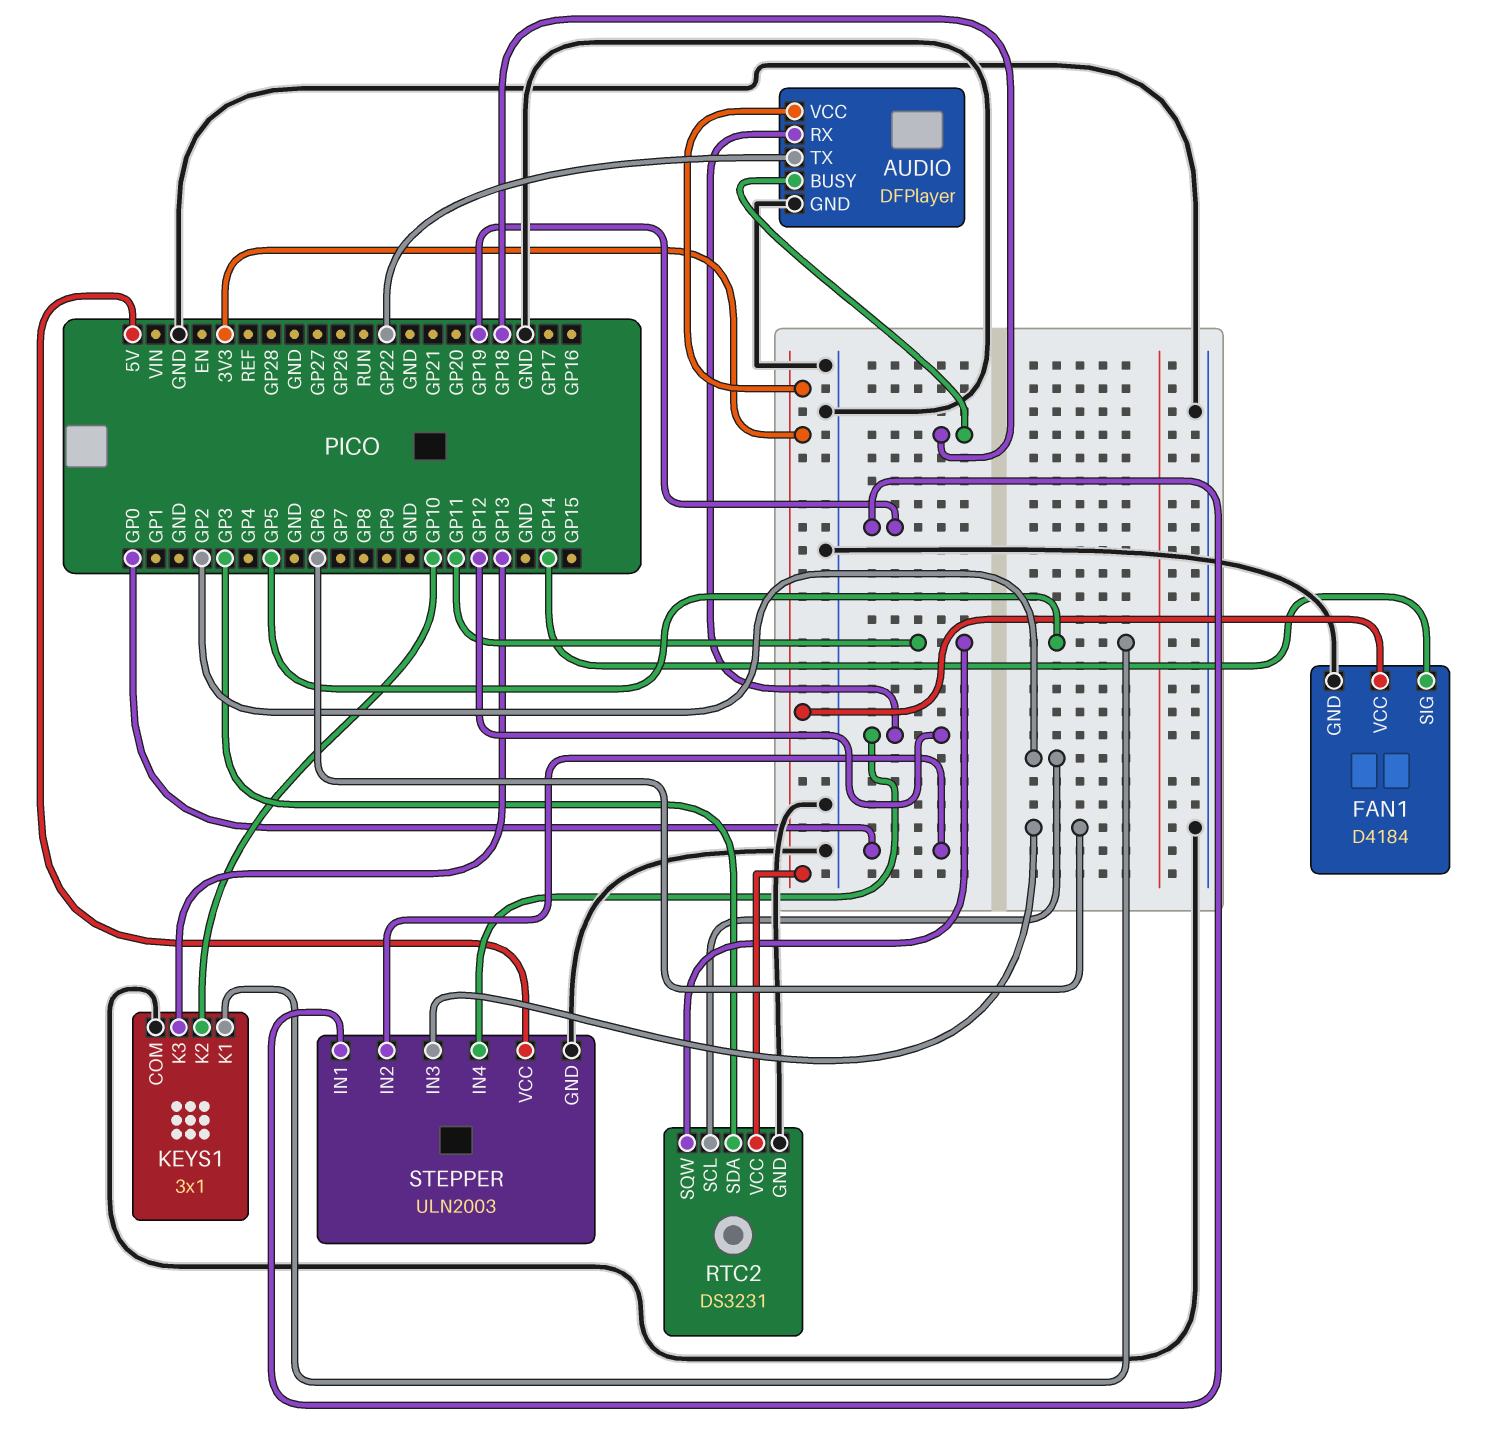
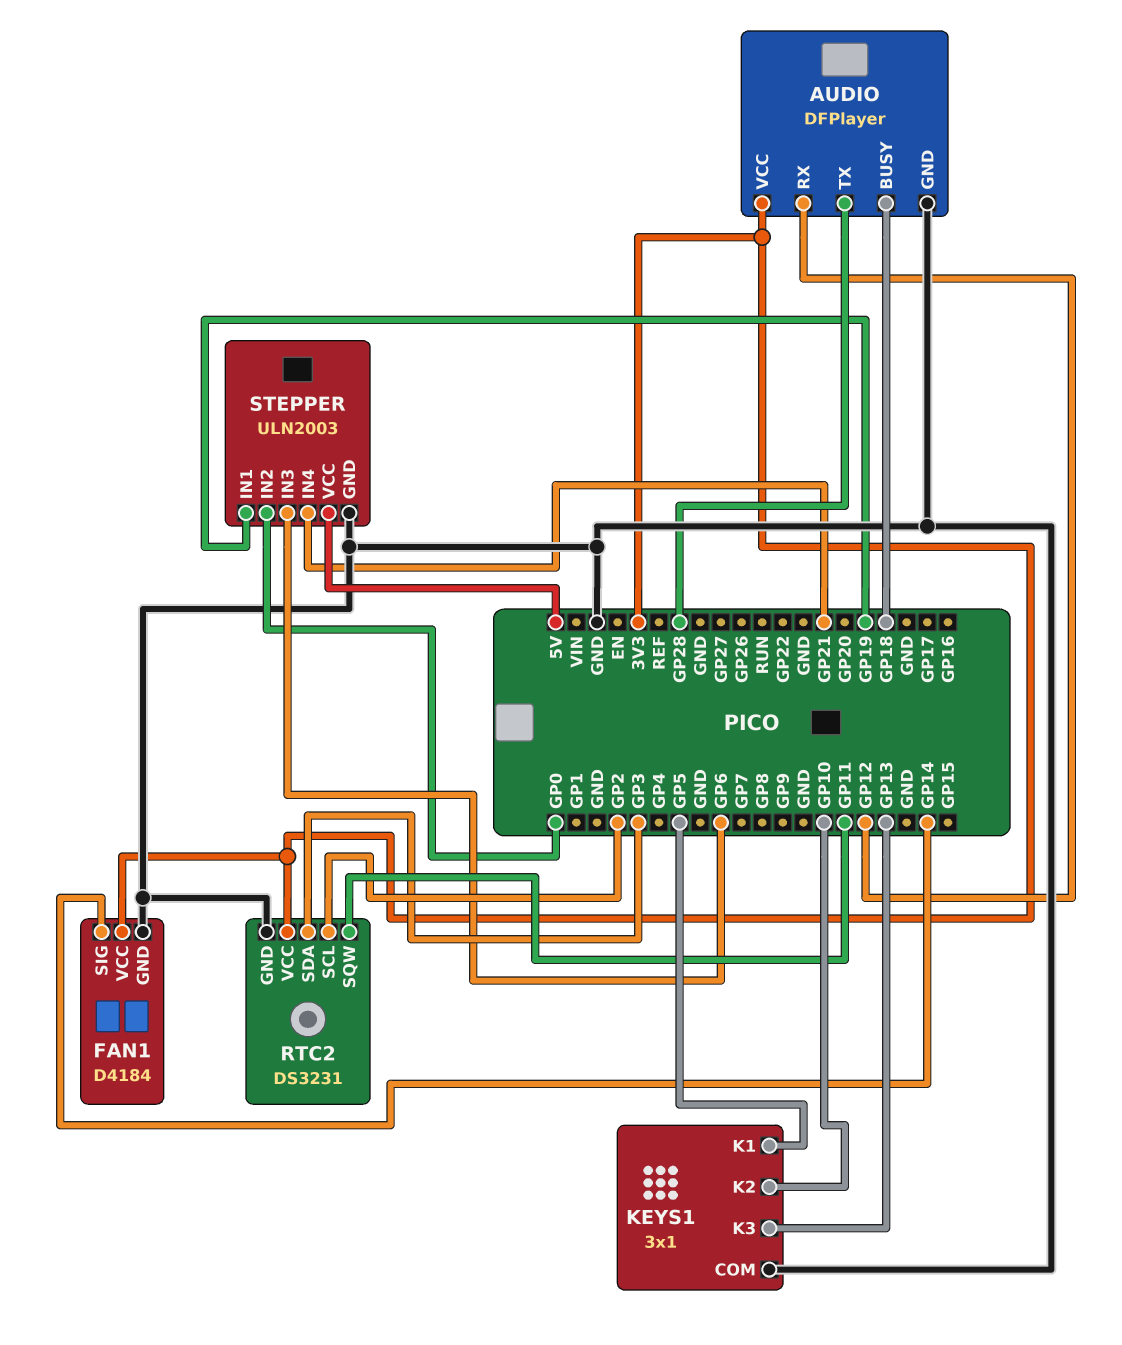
AUDIO pin TX: GP22 -> GP28
STEPPER pin IN4: GP12 -> GP21

